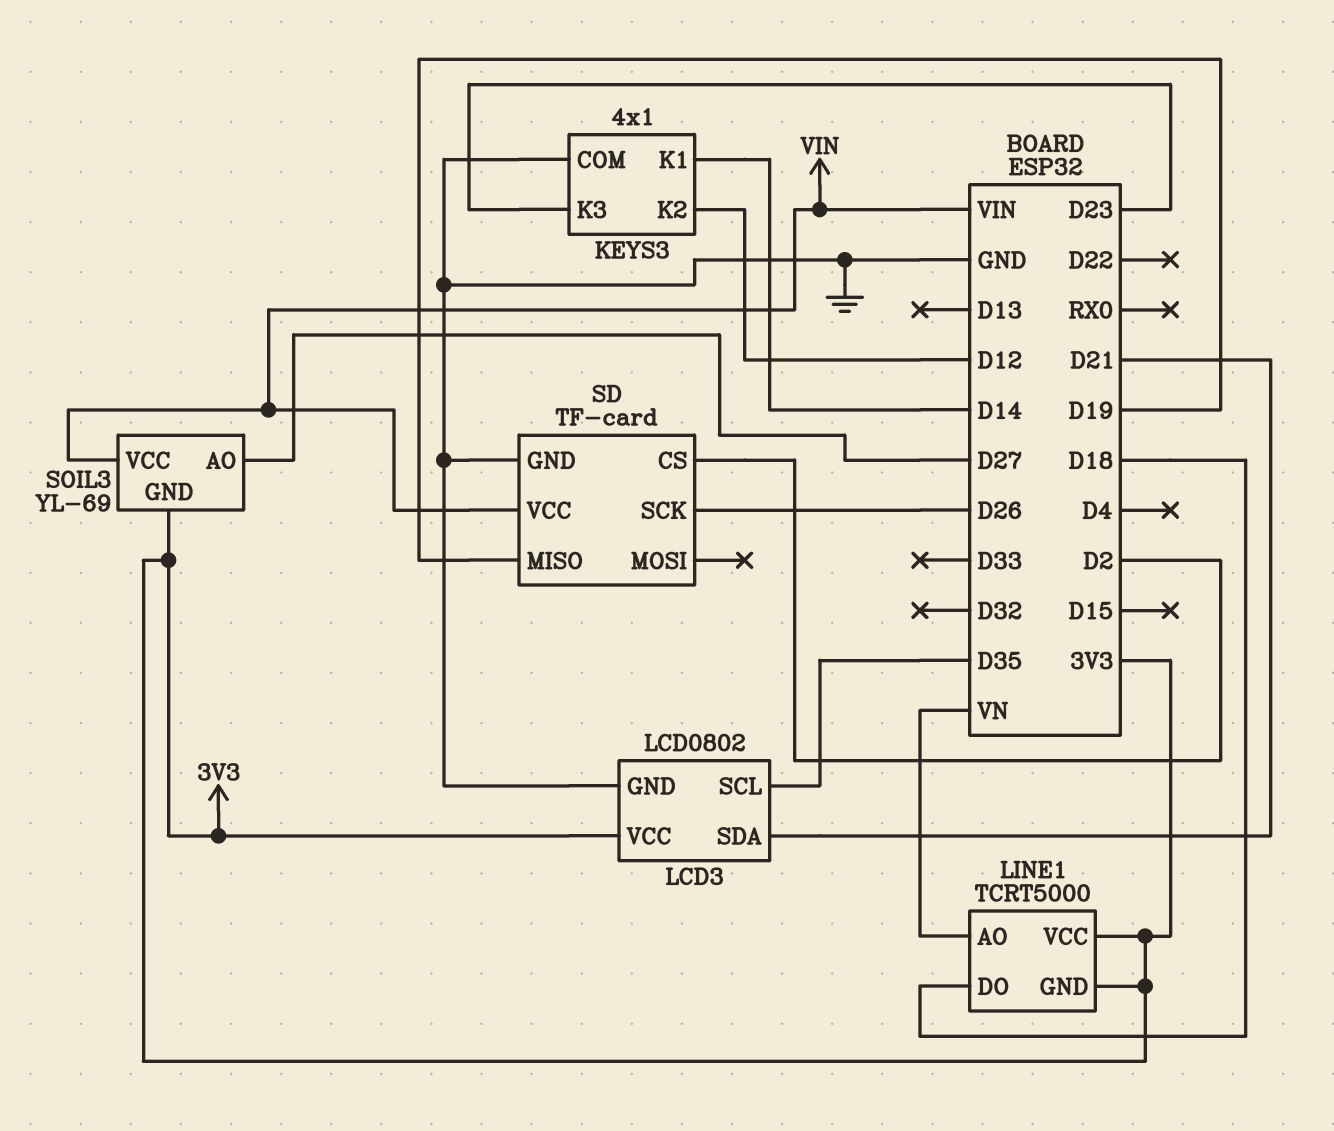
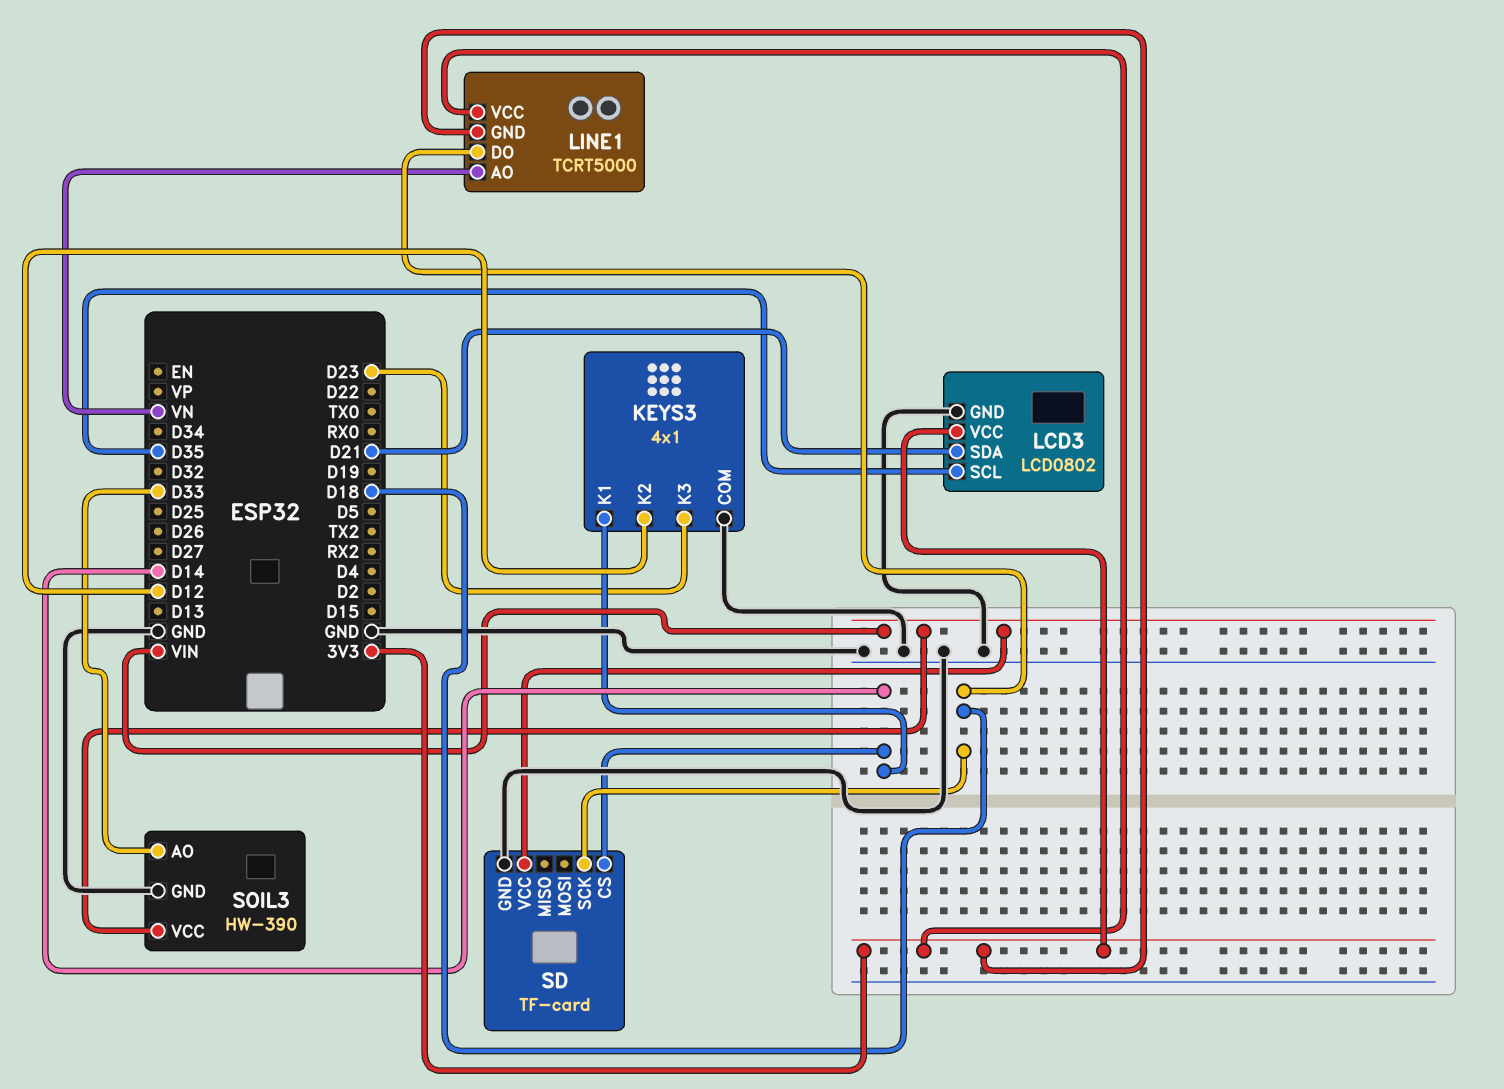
SD pin CS: D2 -> D14
SD pin MISO: D19 -> none
SD pin SCK: D26 -> D18
SOIL3: YL-69 -> HW-390
SOIL3 pin AO: D27 -> D33
SOIL3 pin GND: 3V3 -> GND

